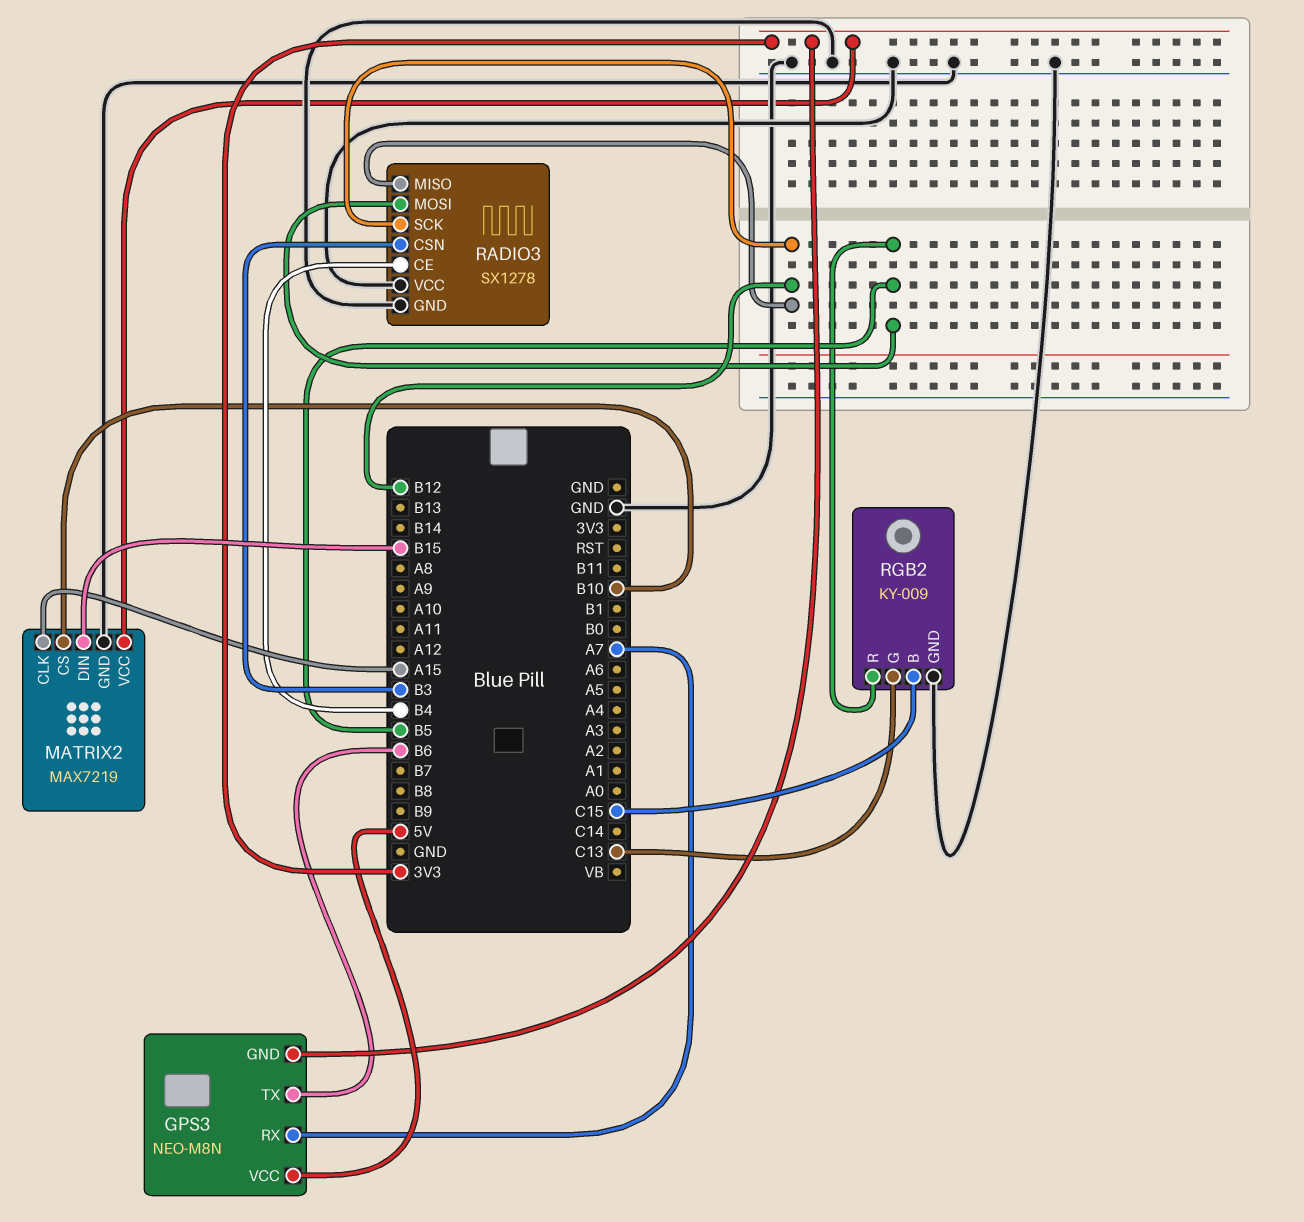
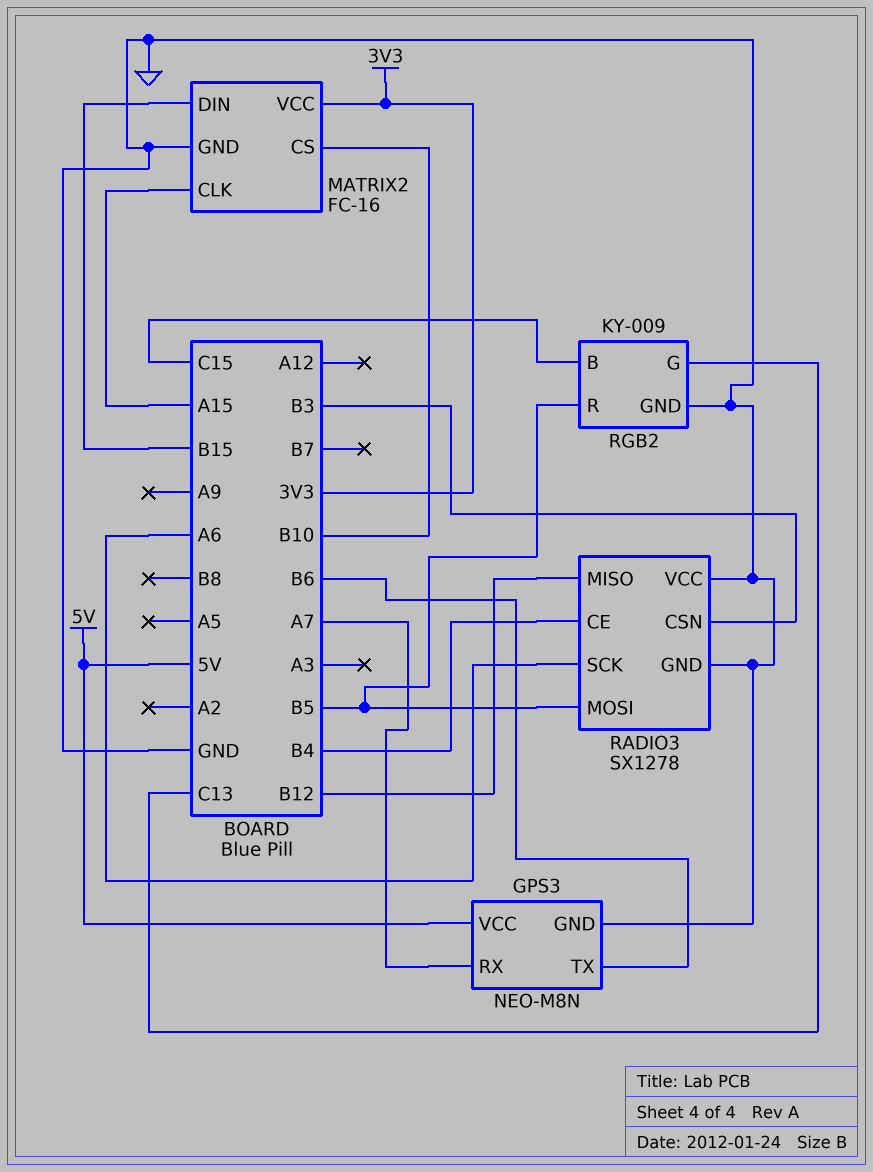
GPS3 pin GND: 3V3 -> GND
MATRIX2: MAX7219 -> FC-16
RADIO3 pin SCK: B12 -> A6

